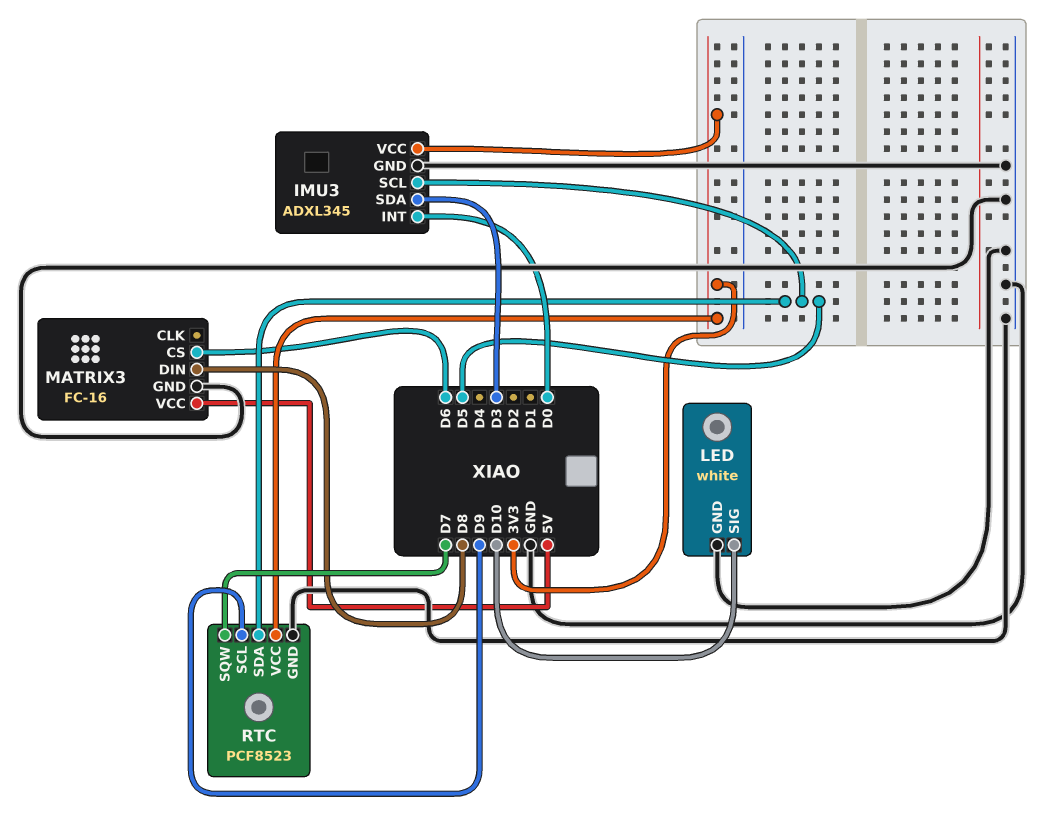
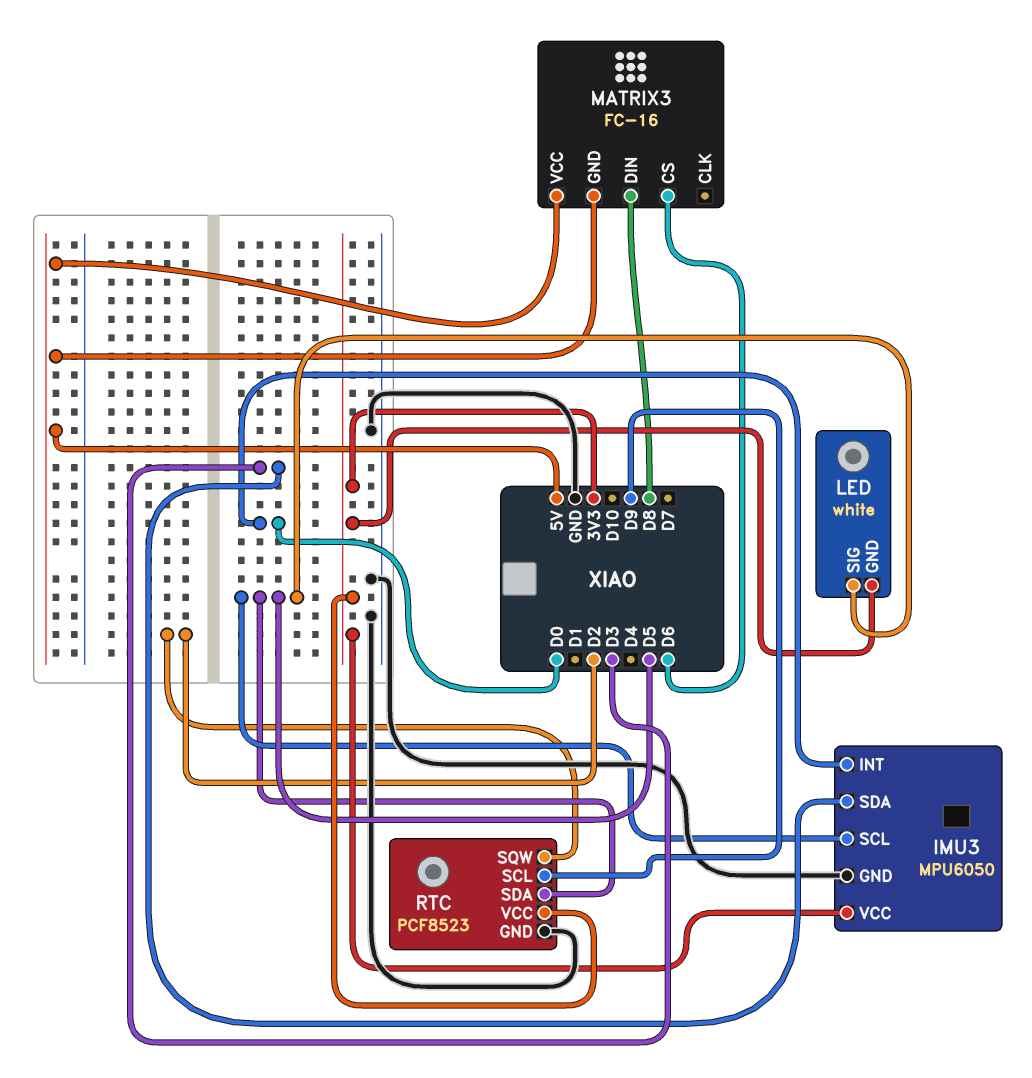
IMU3: ADXL345 -> MPU6050
LED pin GND: GND -> 3V3
LED pin SIG: D10 -> D5
MATRIX3 pin GND: GND -> 5V
RTC pin SQW: D7 -> D2

